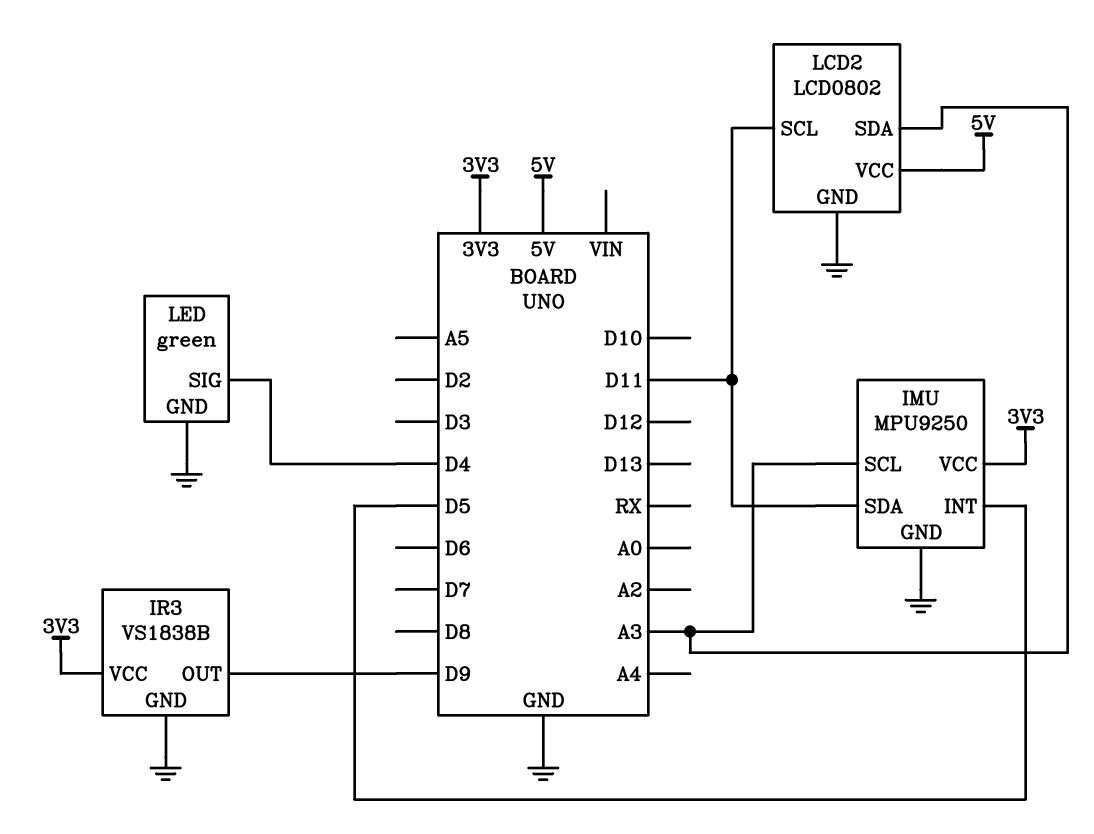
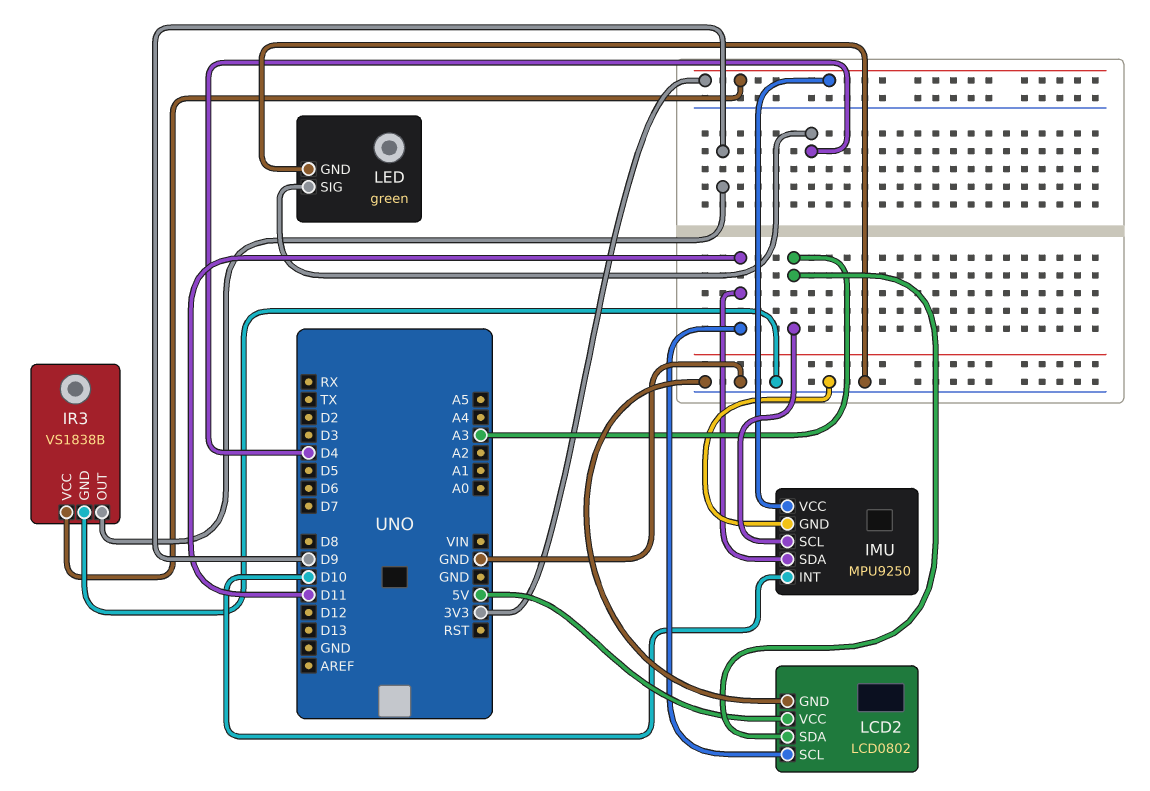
IMU pin INT: D5 -> D10

